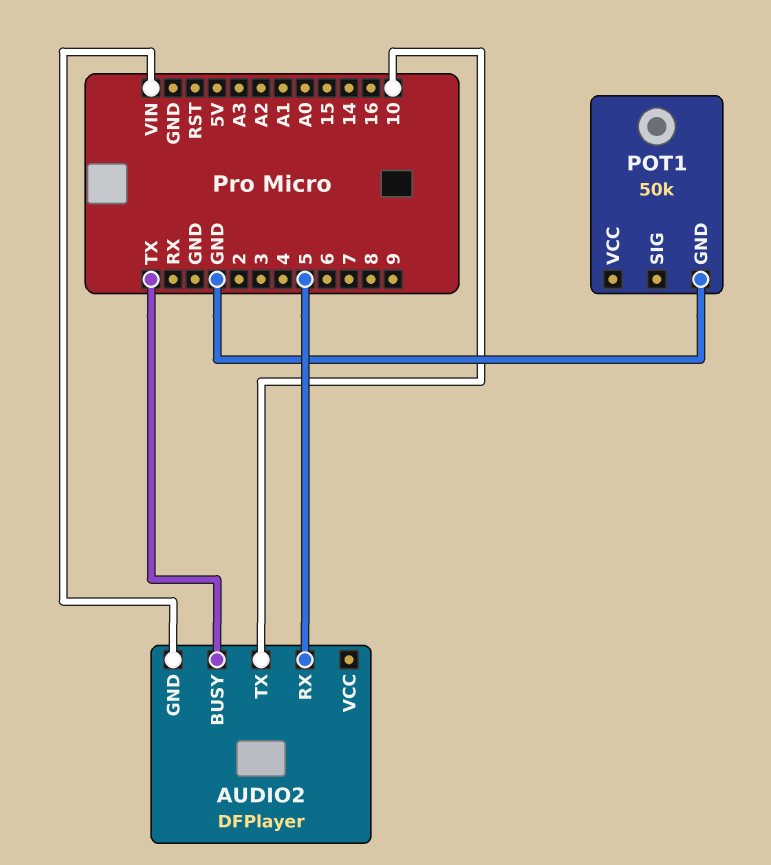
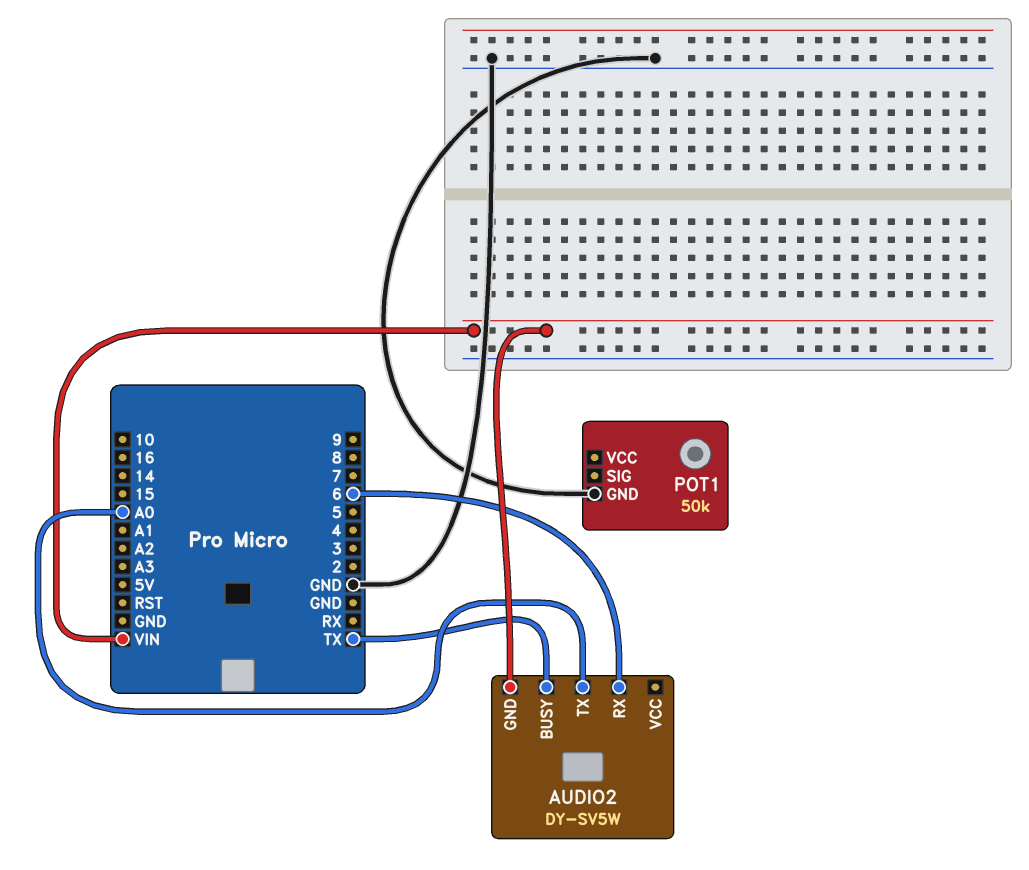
AUDIO2: DFPlayer -> DY-SV5W
AUDIO2 pin RX: 5 -> 6
AUDIO2 pin TX: 10 -> A0

